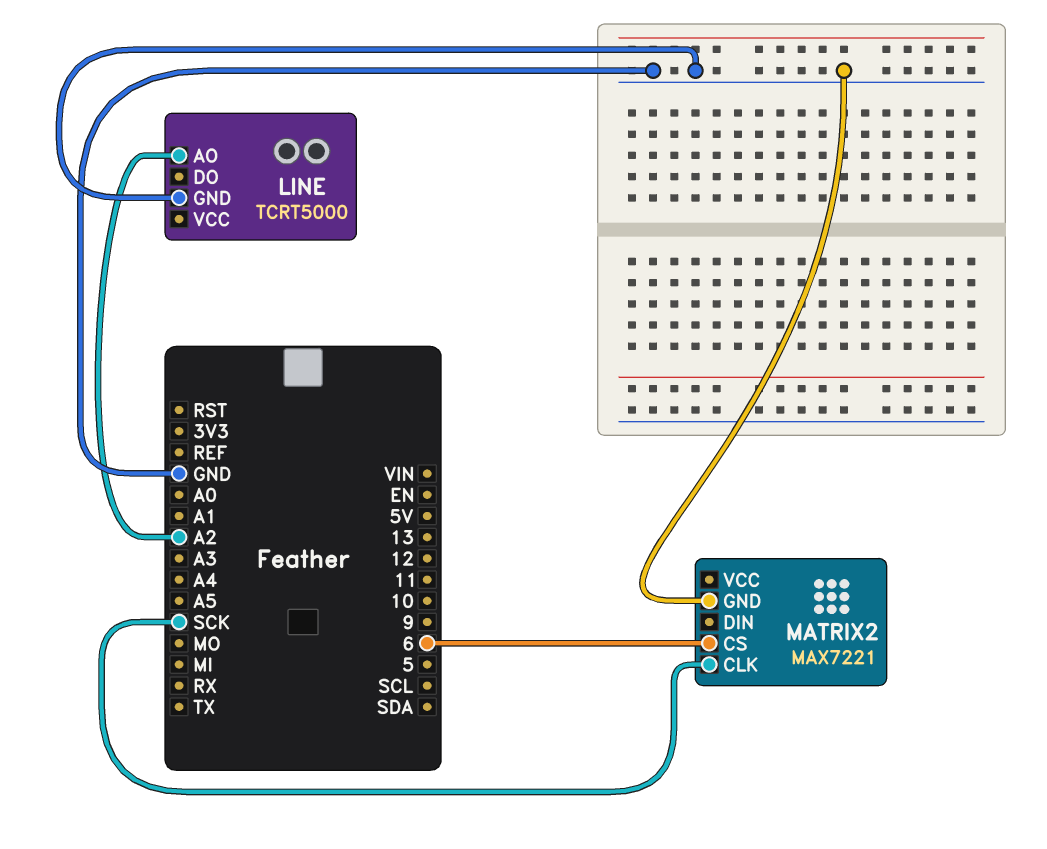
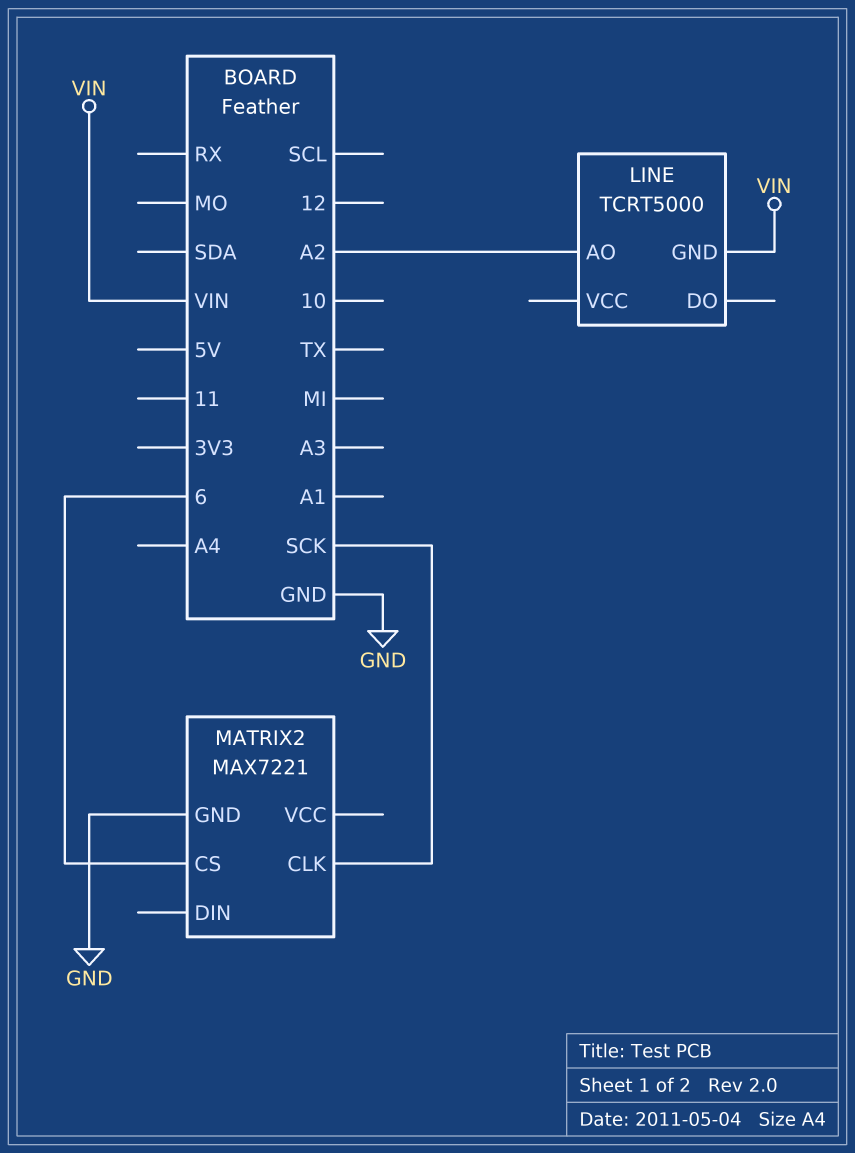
LINE pin GND: GND -> VIN

